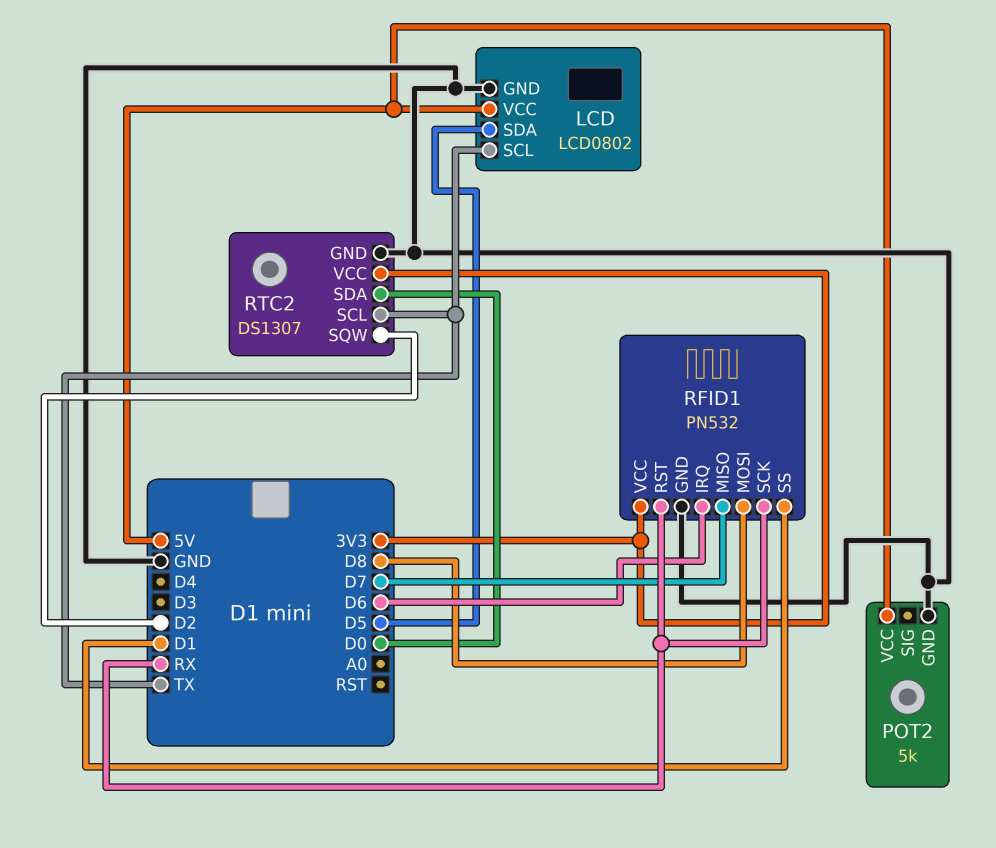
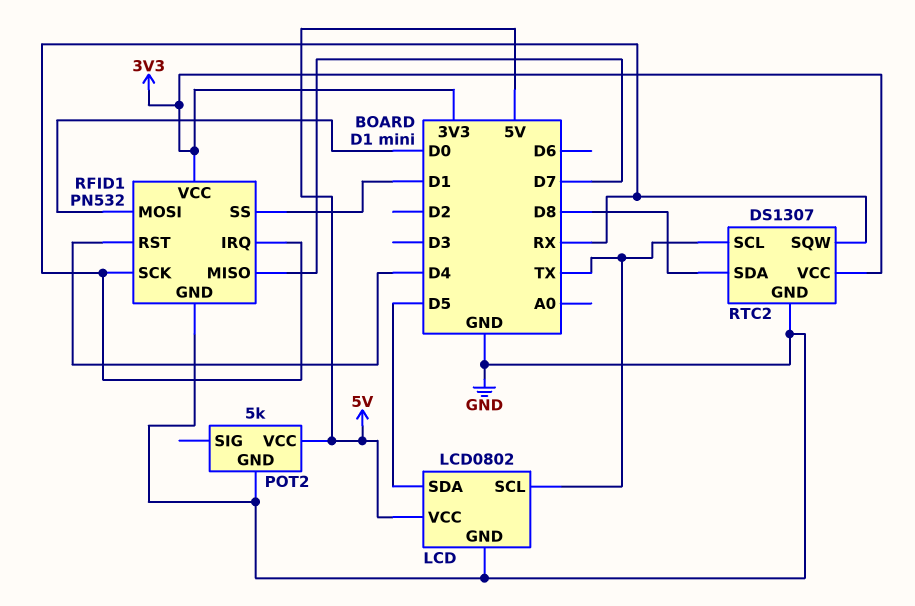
RFID1 pin IRQ: D6 -> RX
RFID1 pin MOSI: D8 -> D0
RFID1 pin RST: RX -> D4
RTC2 pin SDA: D0 -> D8
RTC2 pin SQW: D2 -> RX

